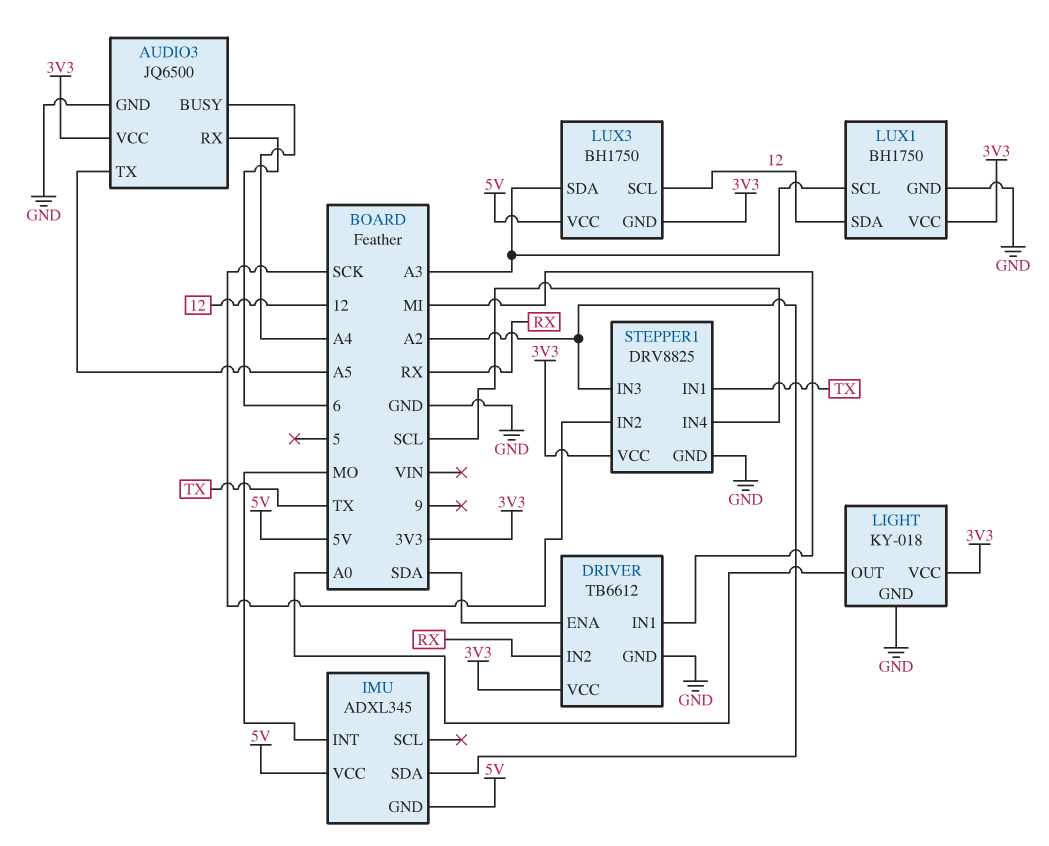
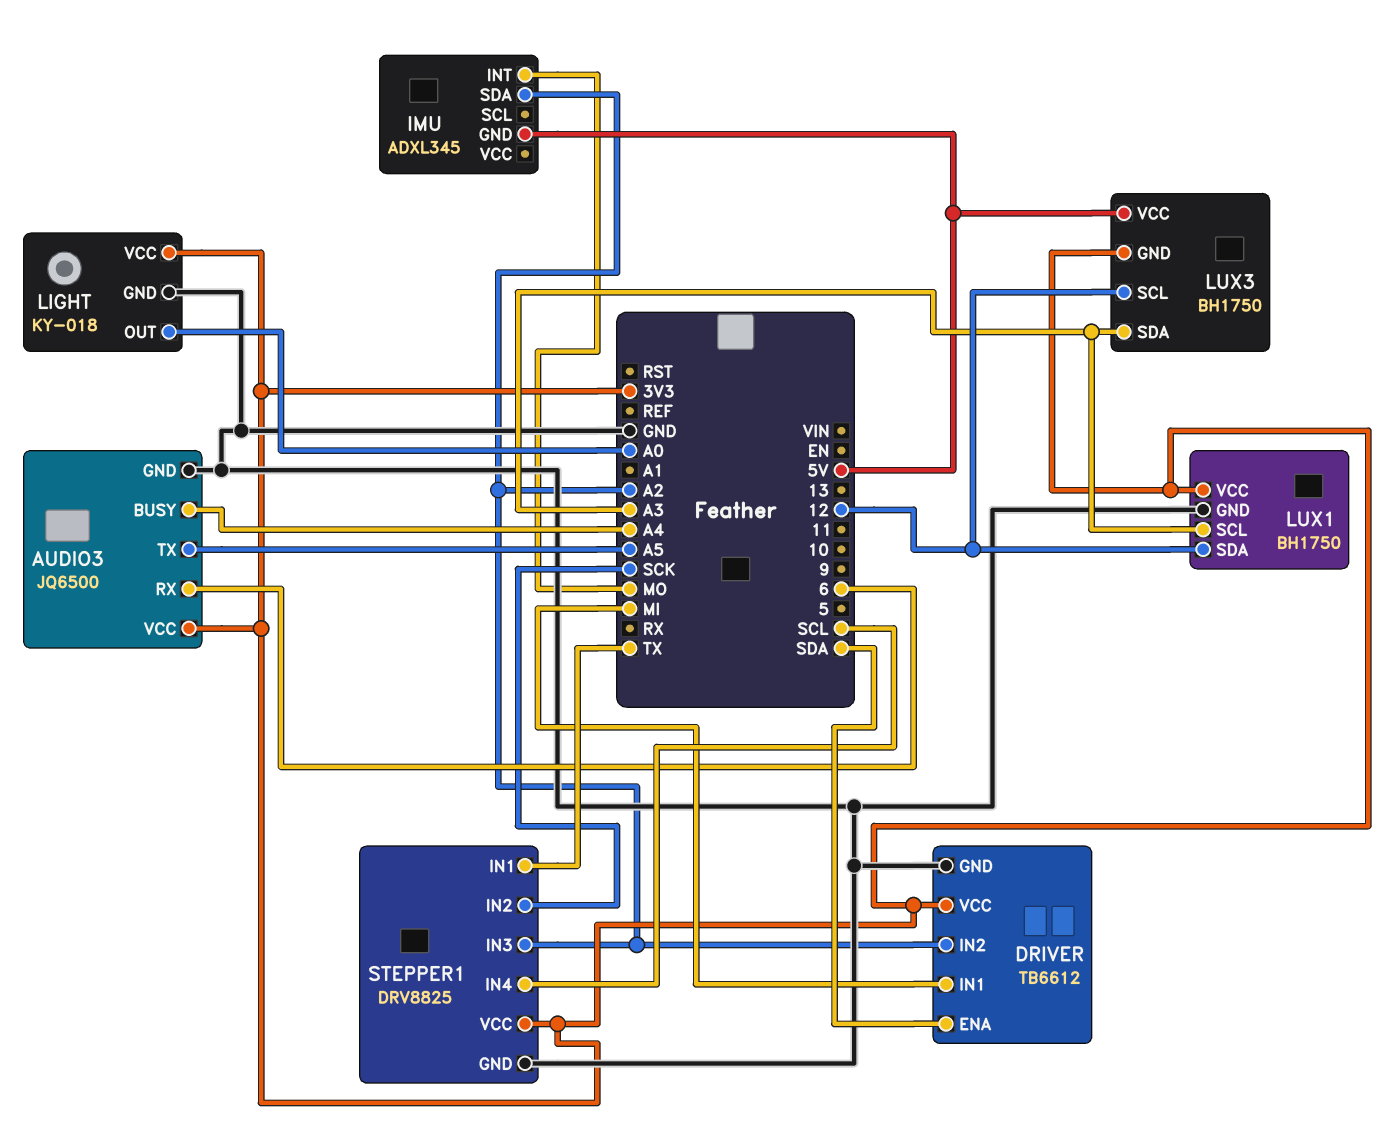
DRIVER pin IN2: RX -> A2
IMU pin VCC: 5V -> none

